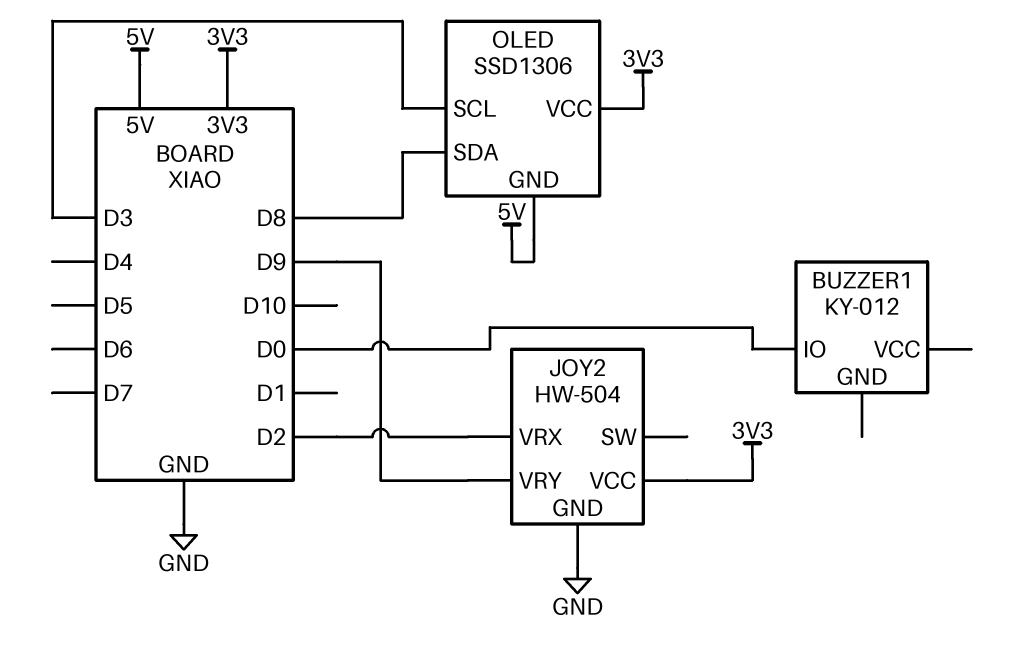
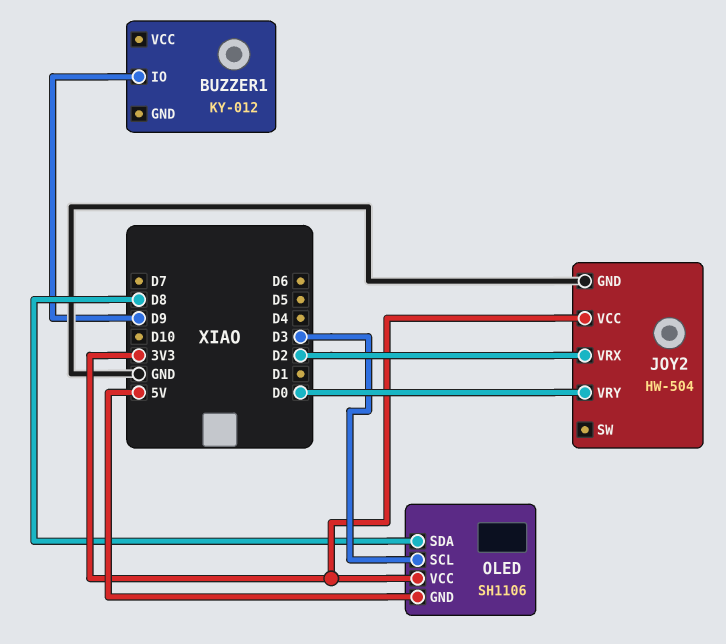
BUZZER1 pin IO: D0 -> D9
JOY2 pin VRY: D9 -> D0
OLED: SSD1306 -> SH1106

